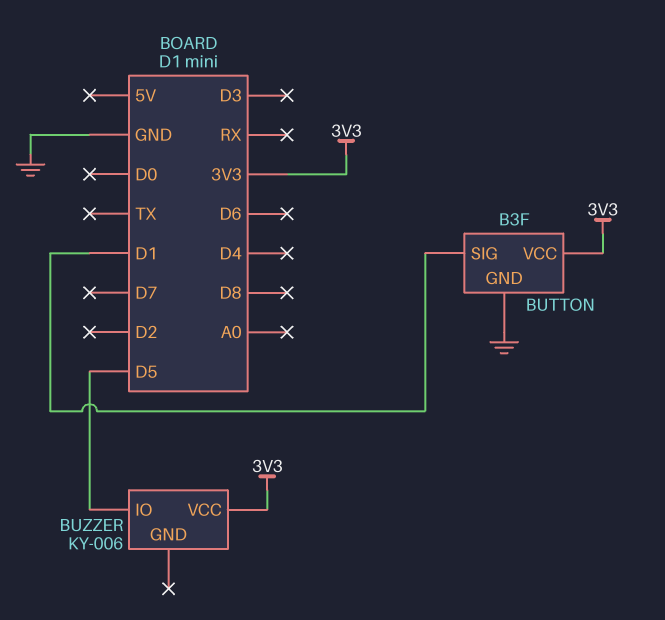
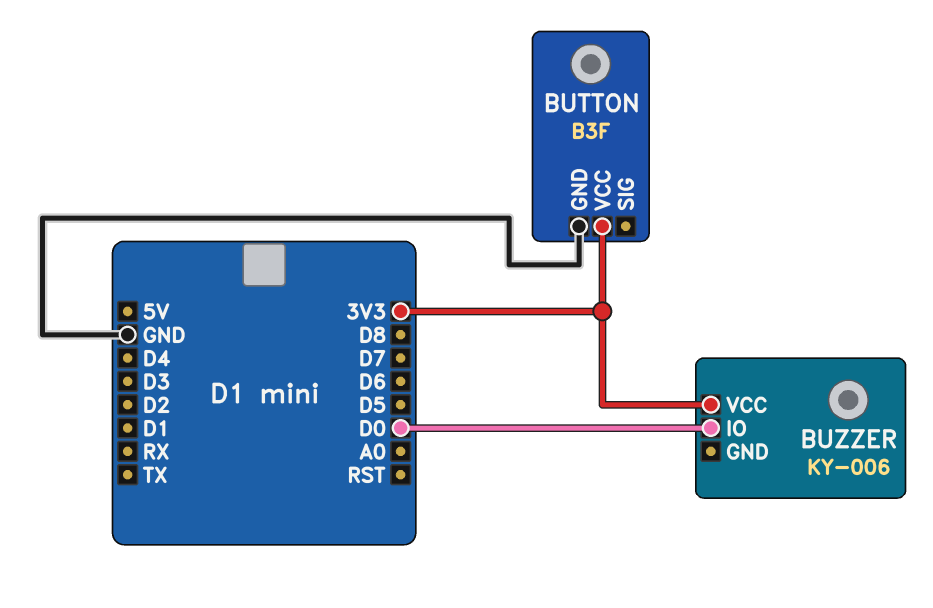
BUTTON pin SIG: D1 -> none
BUZZER pin IO: D5 -> D0

